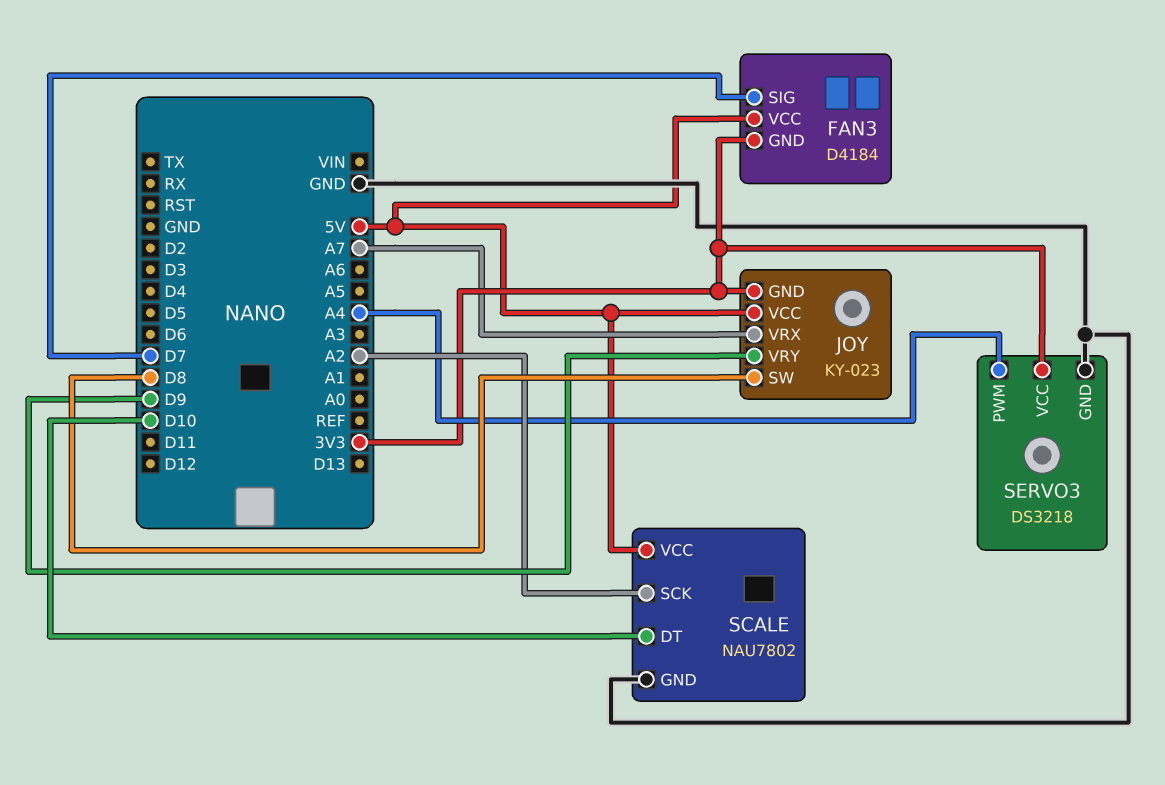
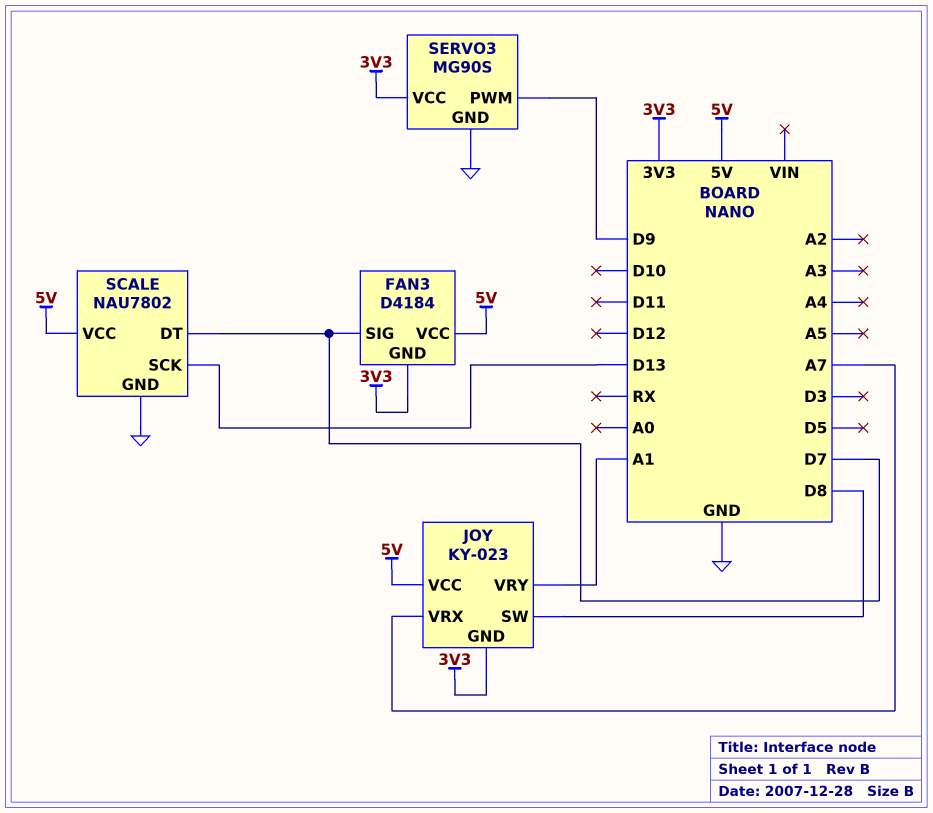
JOY pin VRY: D9 -> A1
SCALE pin DT: D10 -> D7
SCALE pin SCK: A2 -> D13
SERVO3: DS3218 -> MG90S
SERVO3 pin PWM: A4 -> D9

